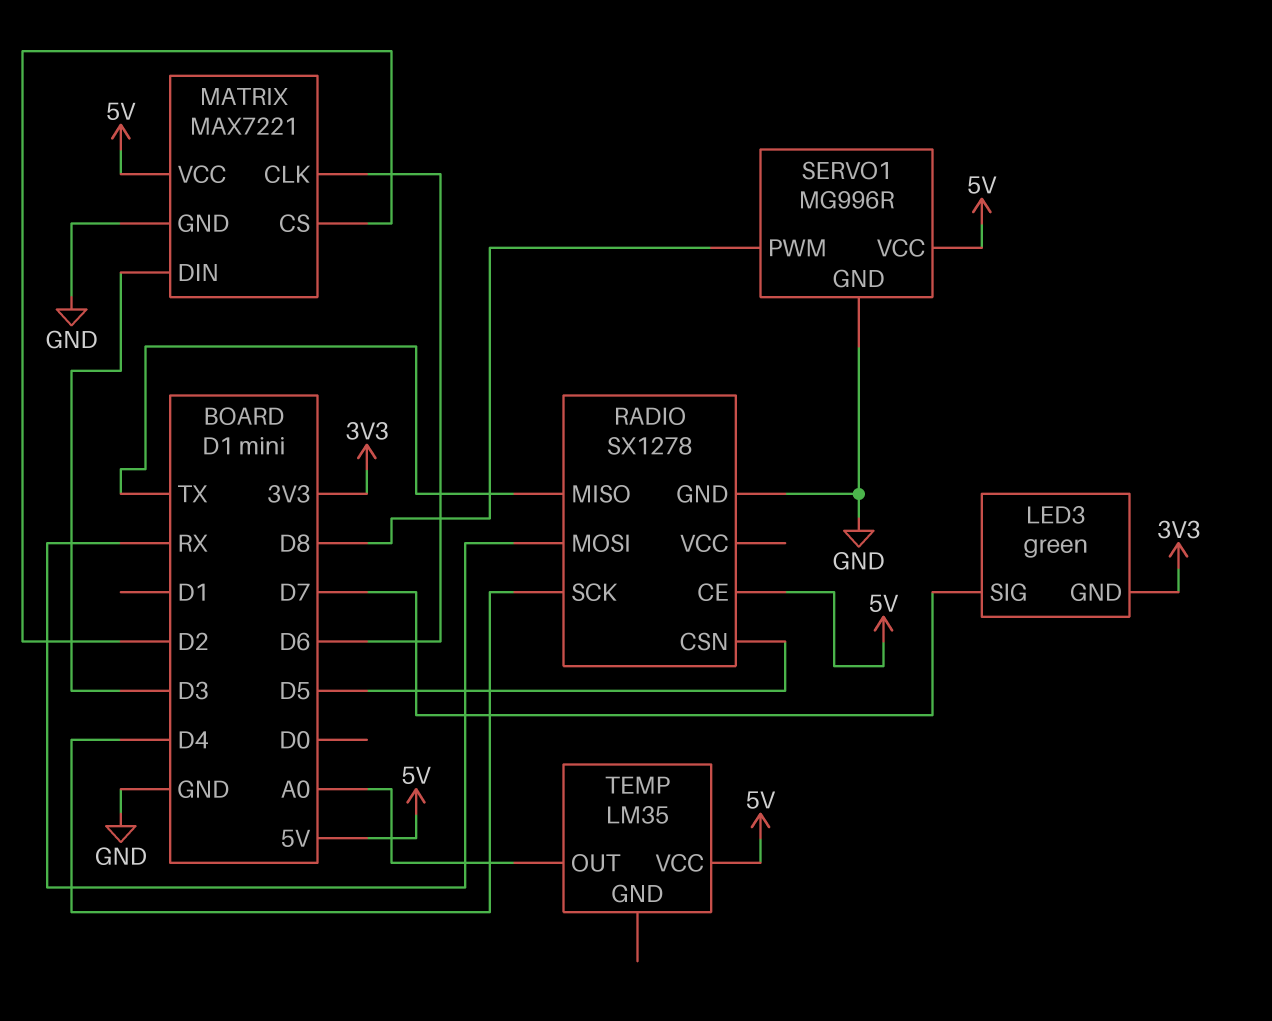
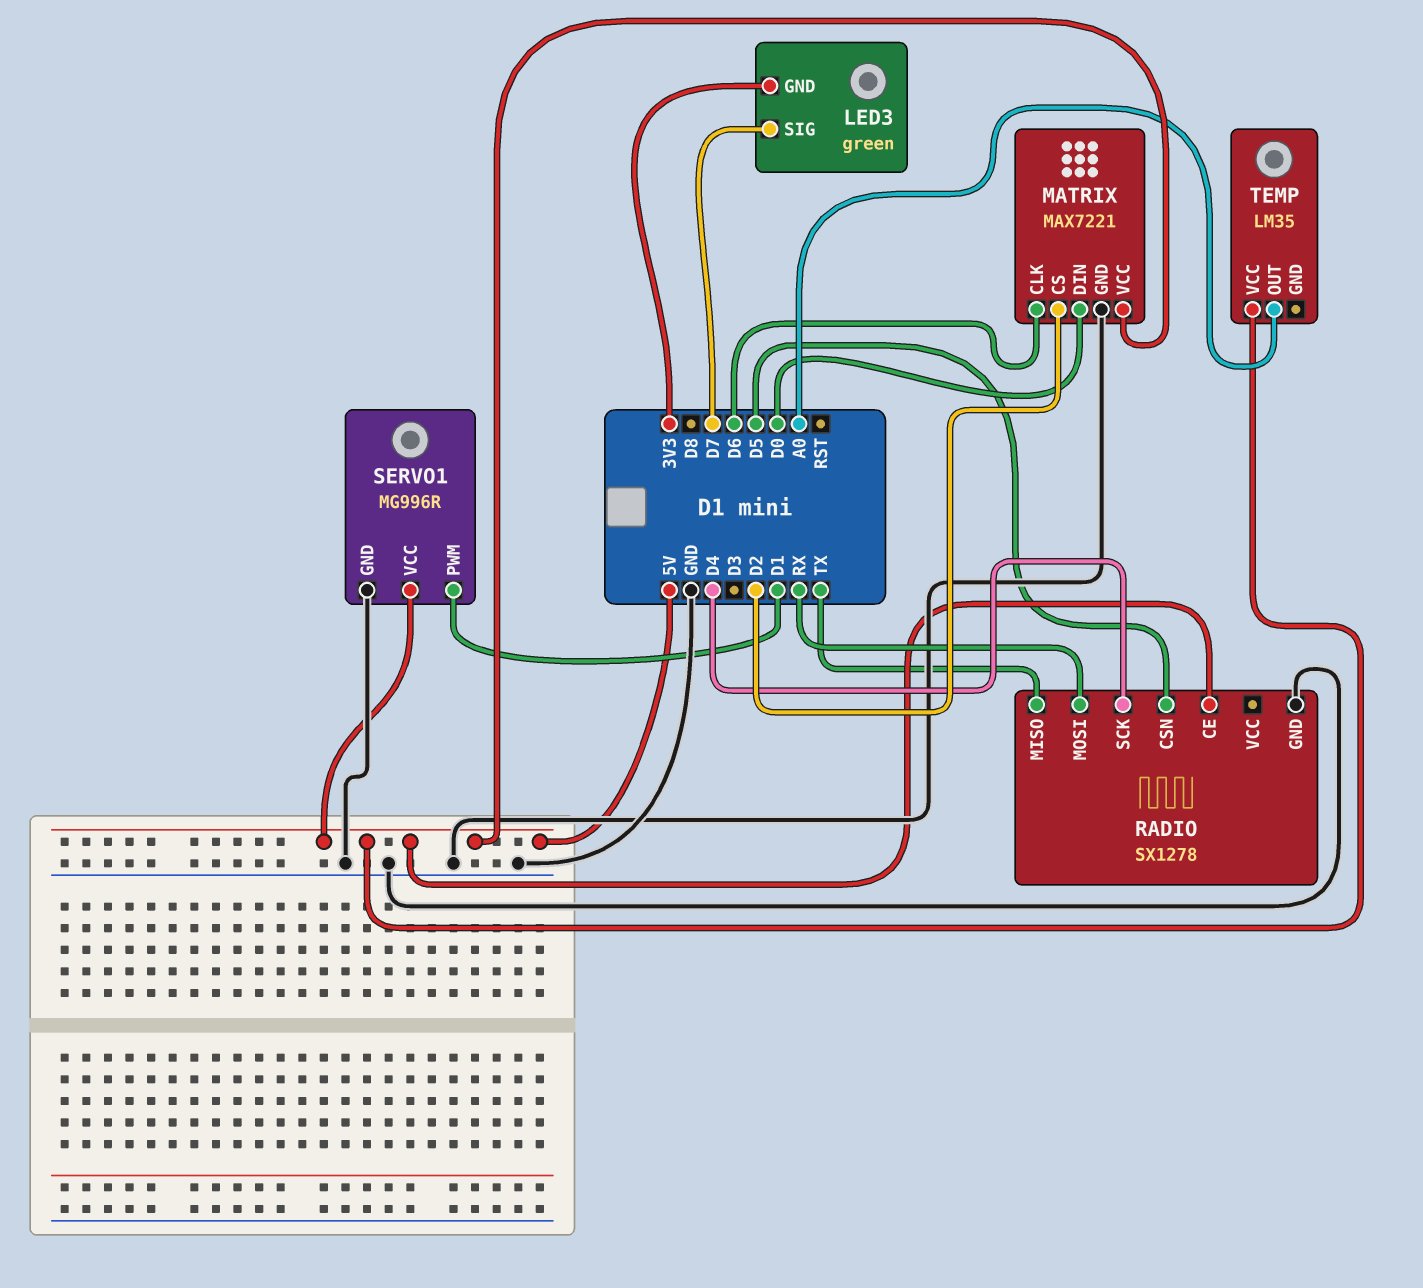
MATRIX pin DIN: D3 -> D0
SERVO1 pin PWM: D8 -> D1

